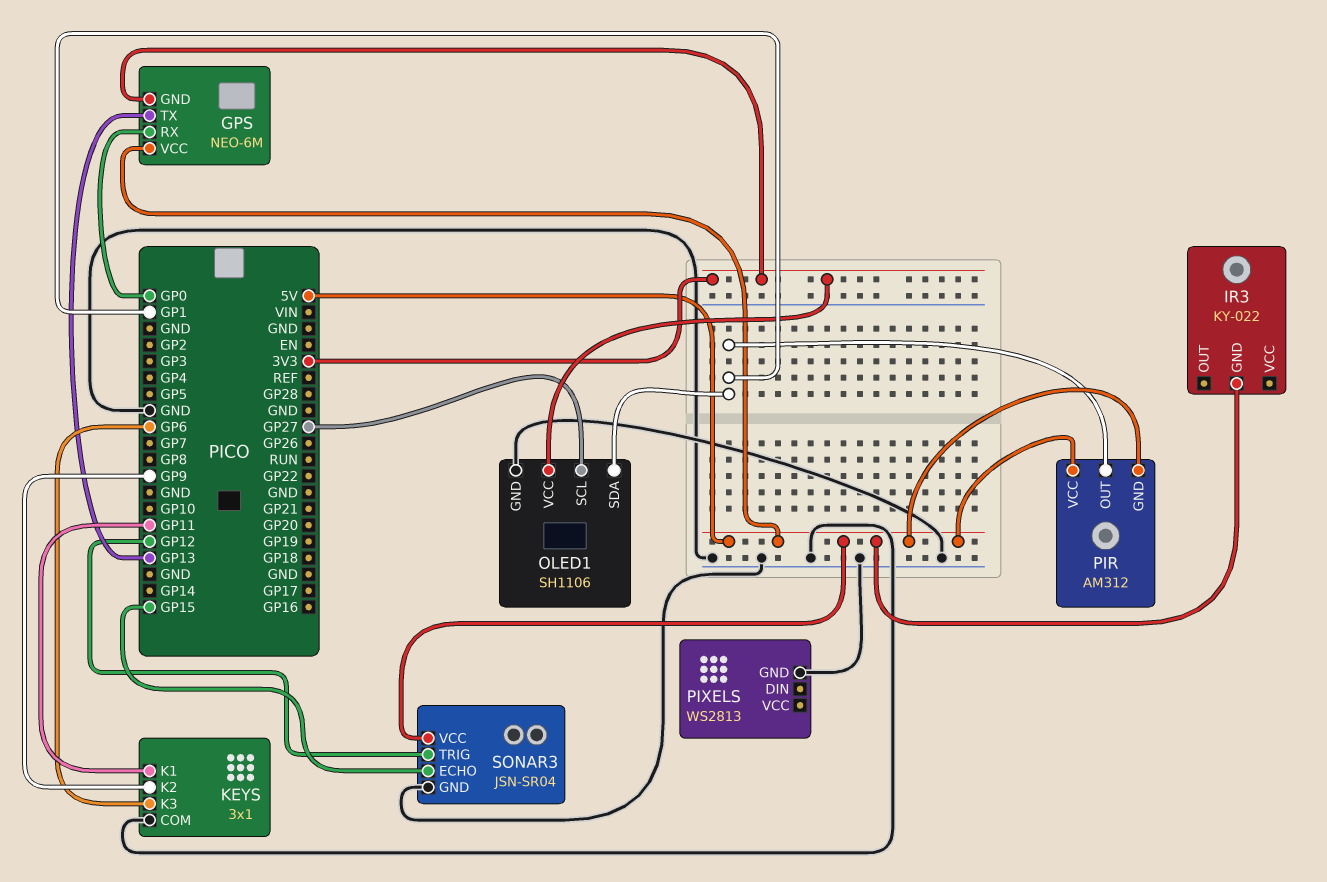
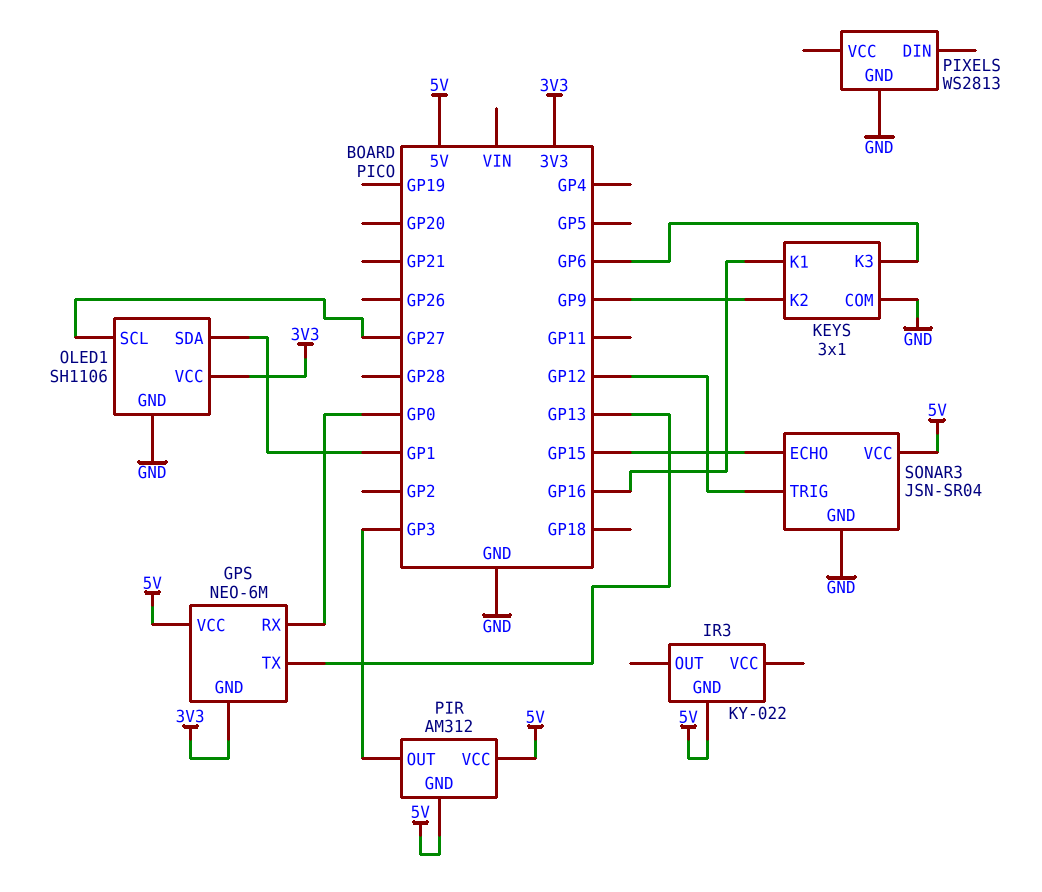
KEYS pin K1: GP11 -> GP16
PIR pin OUT: GP1 -> GP3

